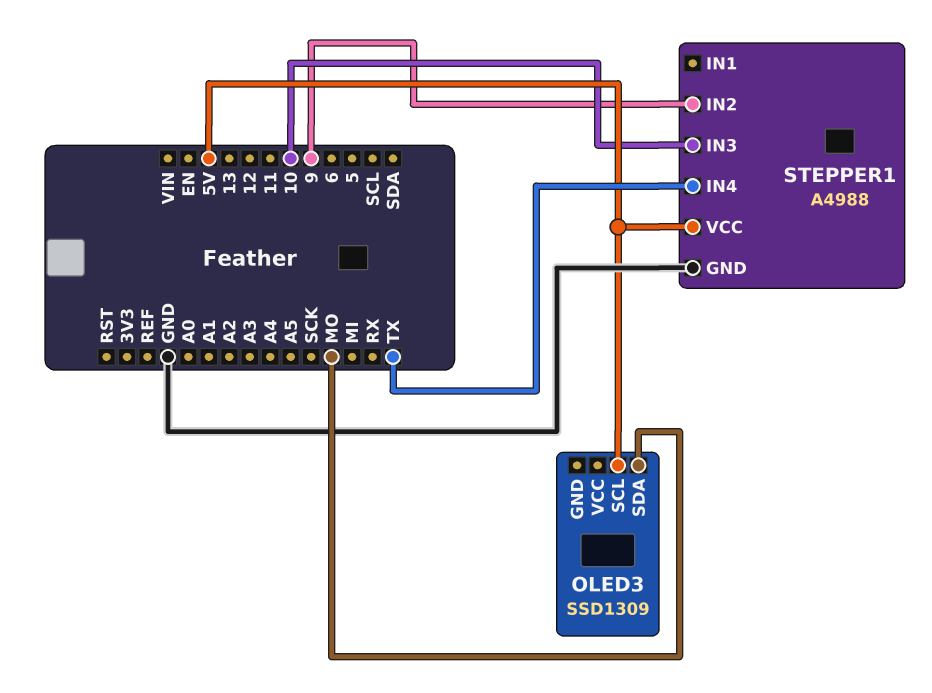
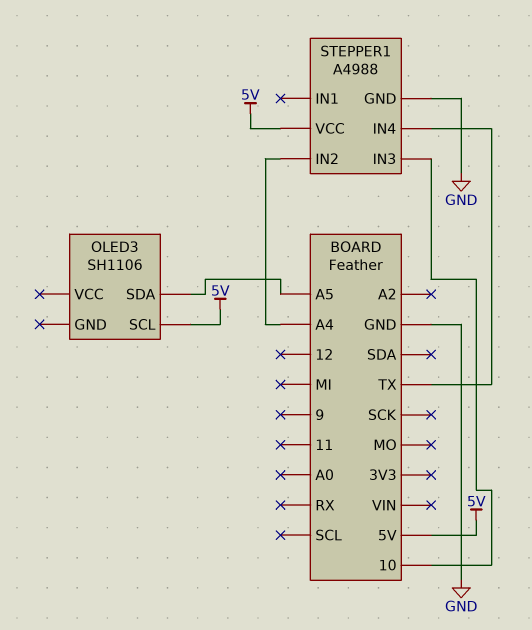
OLED3: SSD1309 -> SH1106
OLED3 pin SDA: MO -> A5
STEPPER1 pin IN2: 9 -> A4

